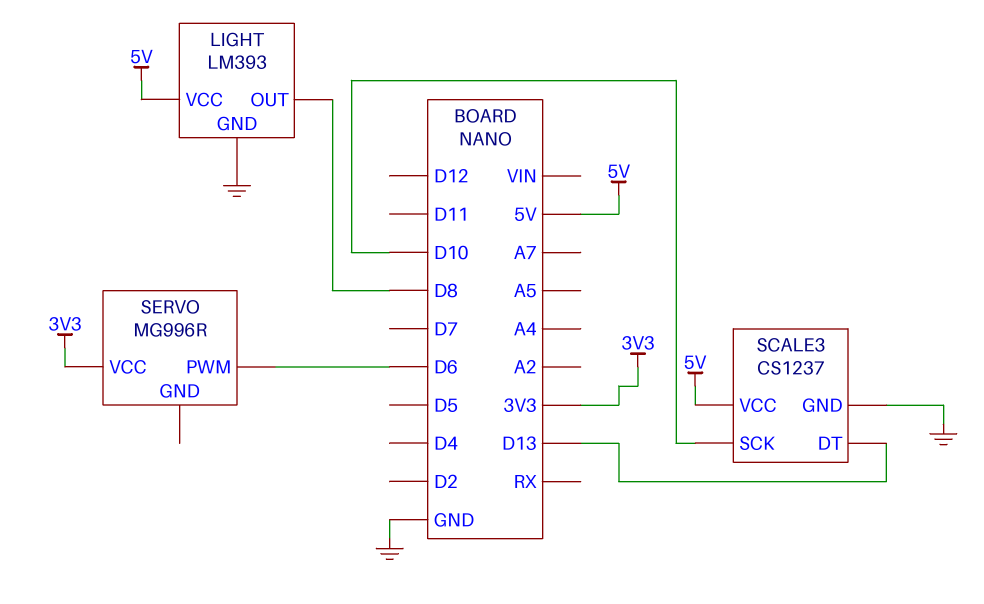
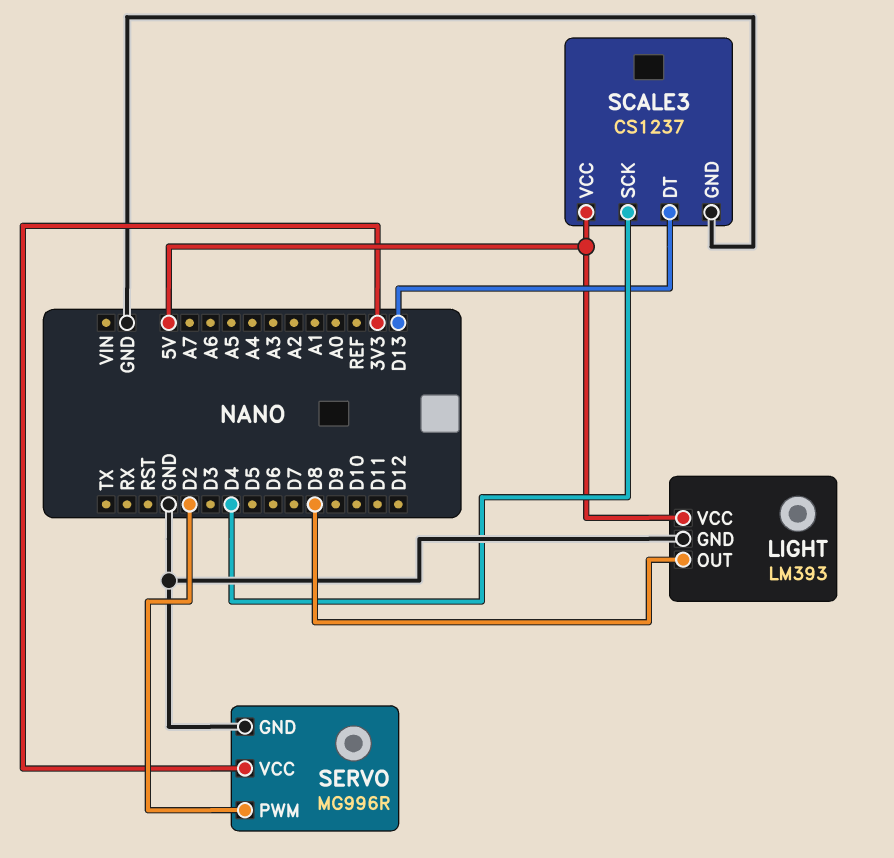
SCALE3 pin SCK: D10 -> D4
SERVO pin GND: none -> GND
SERVO pin PWM: D6 -> D2

